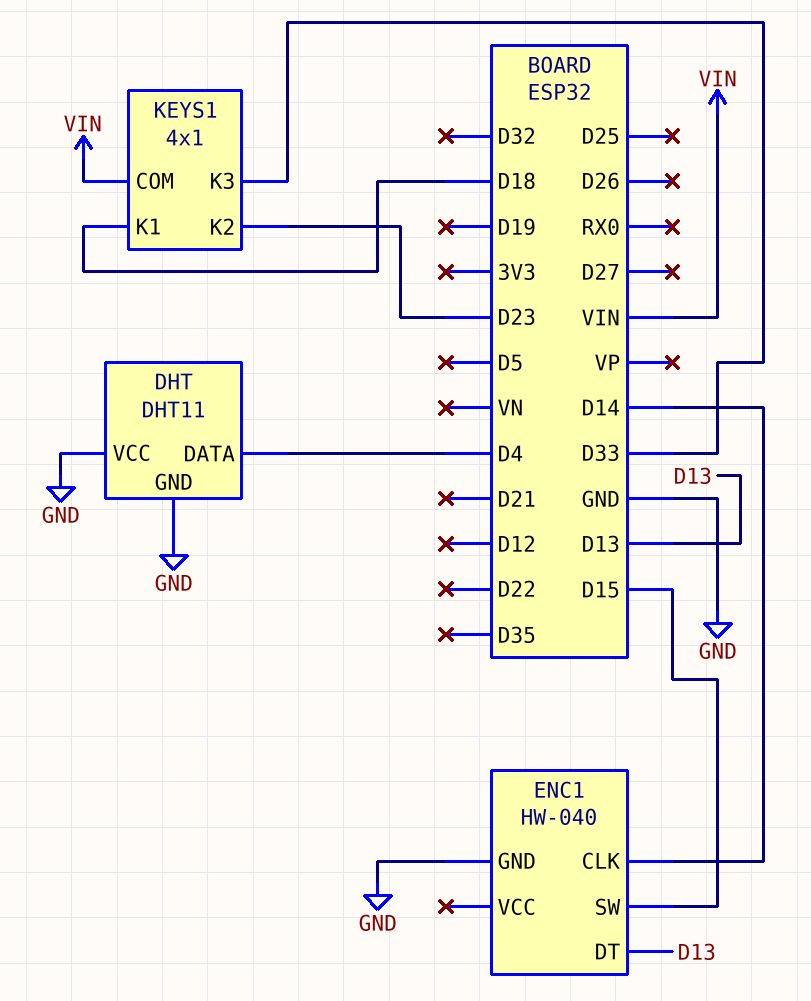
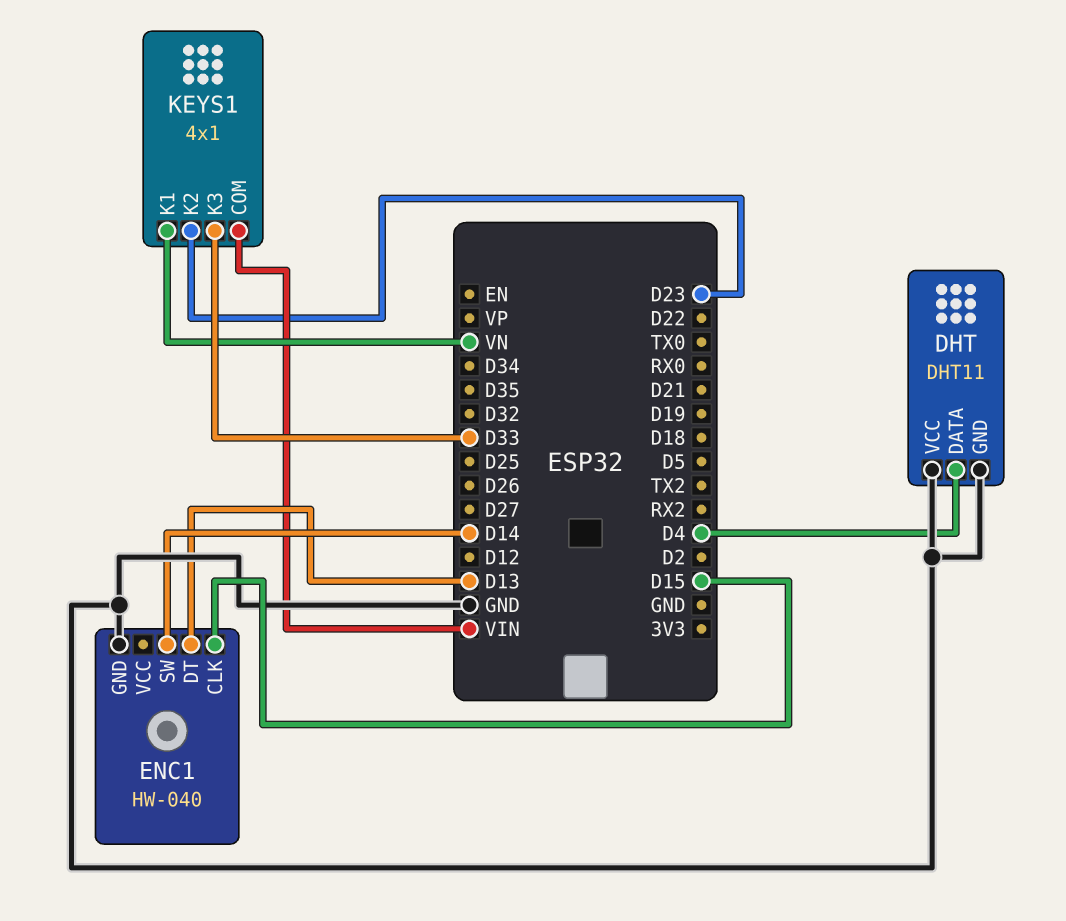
ENC1 pin CLK: D14 -> D15
ENC1 pin SW: D15 -> D14
KEYS1 pin K1: D18 -> VN

